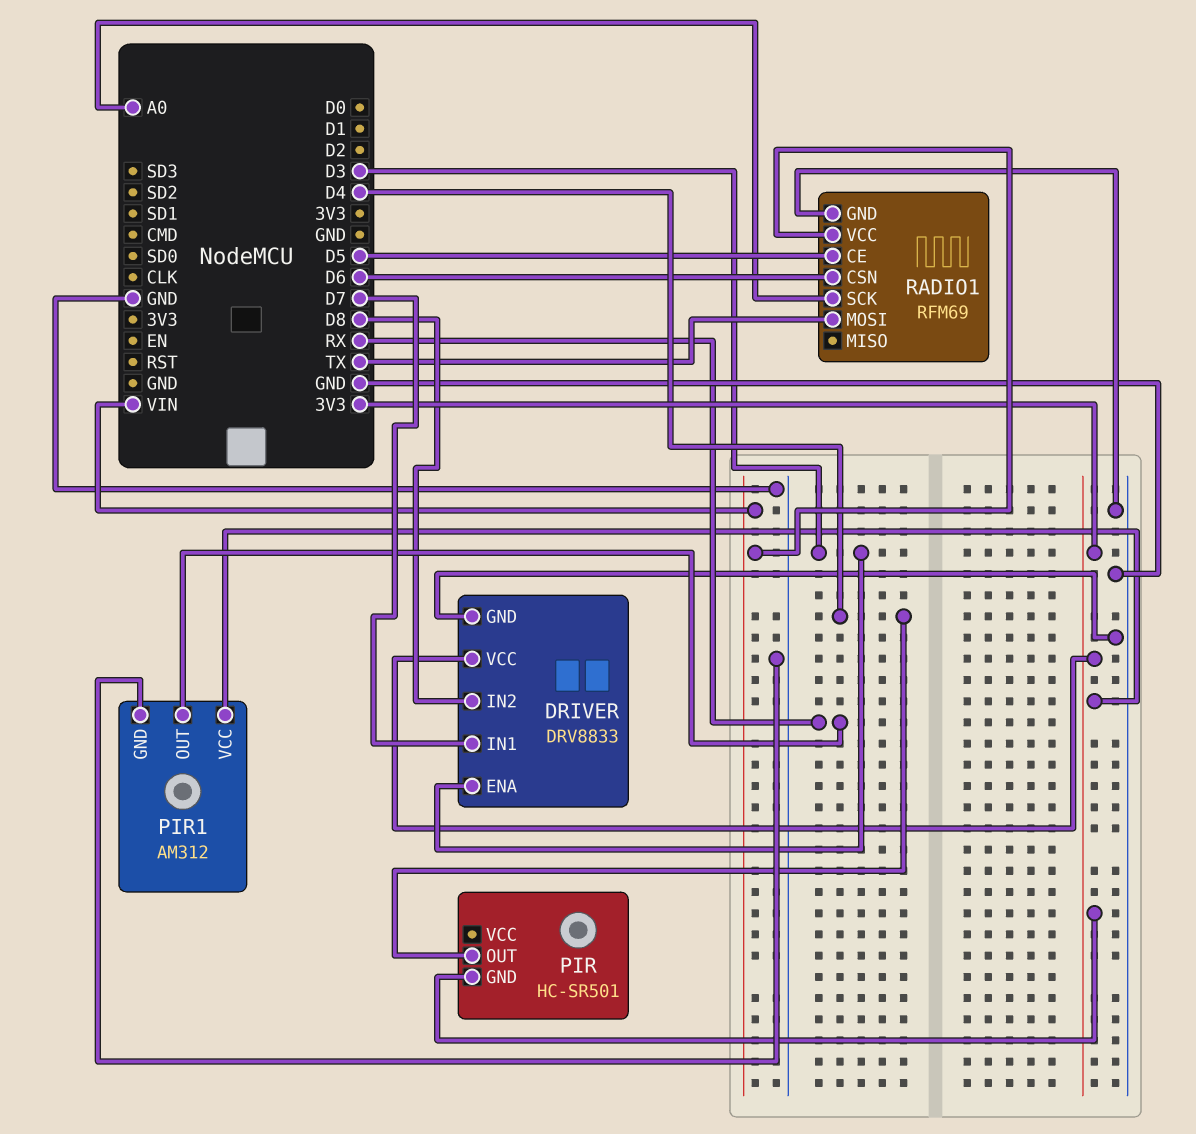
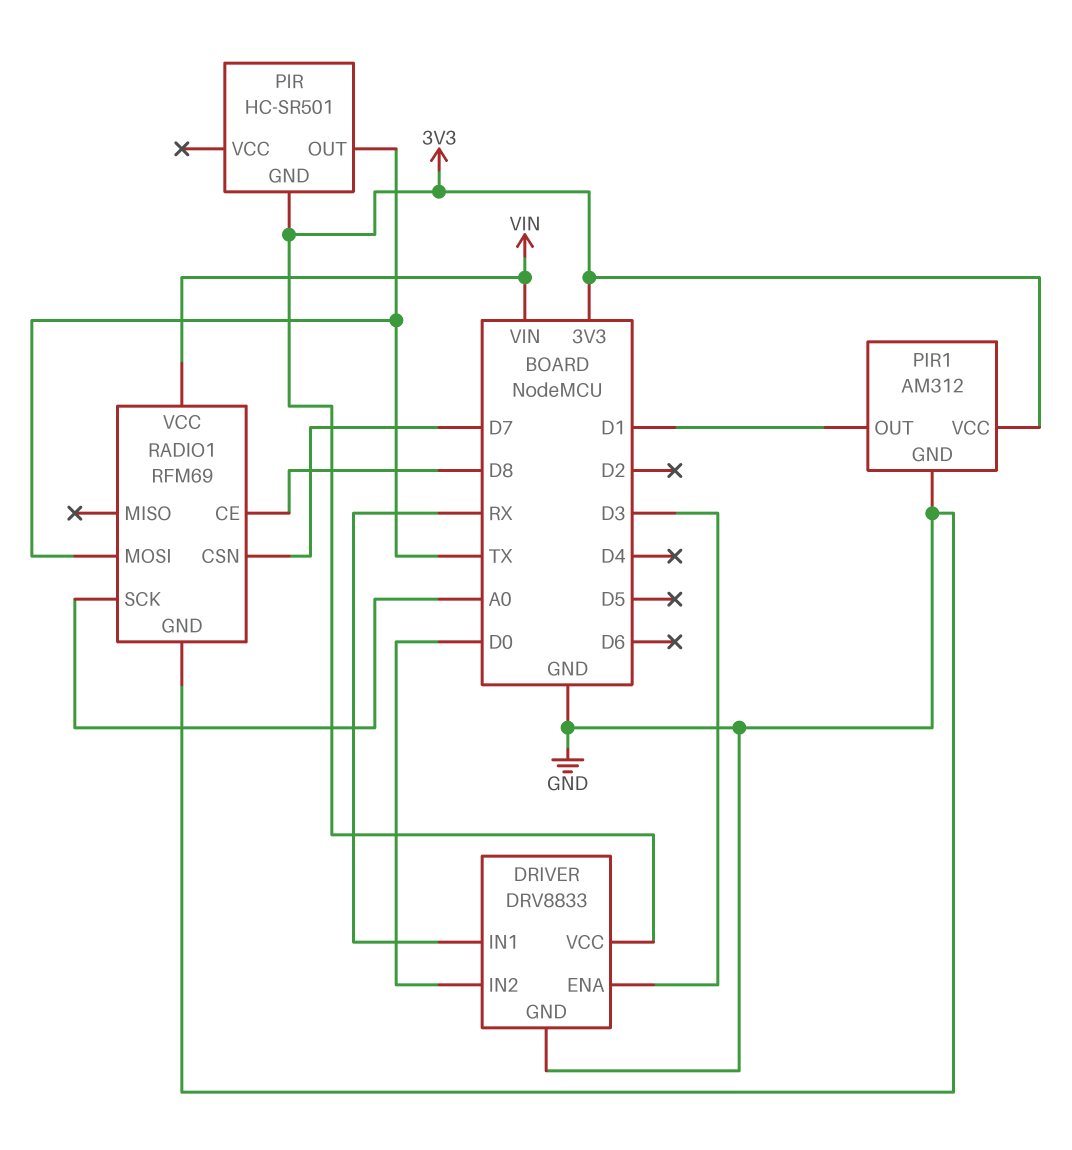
DRIVER pin IN1: D7 -> RX
DRIVER pin IN2: D8 -> D0
PIR pin OUT: D4 -> TX
PIR1 pin OUT: RX -> D1
RADIO1 pin CE: D5 -> D8
RADIO1 pin CSN: D6 -> D7

